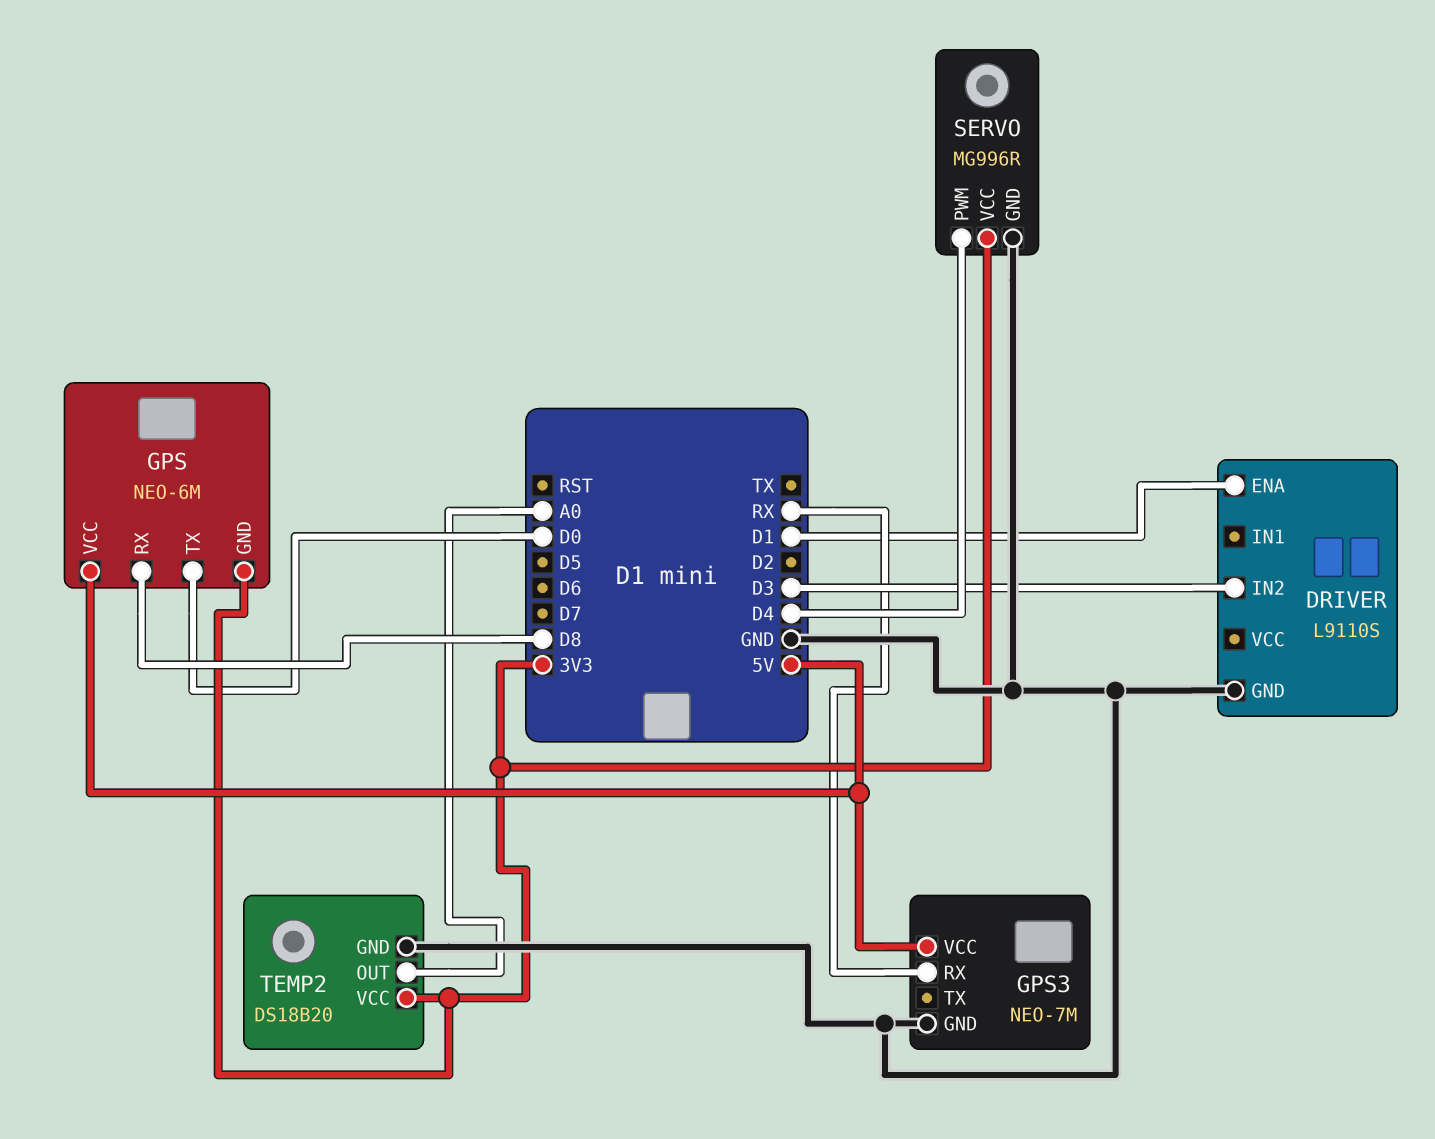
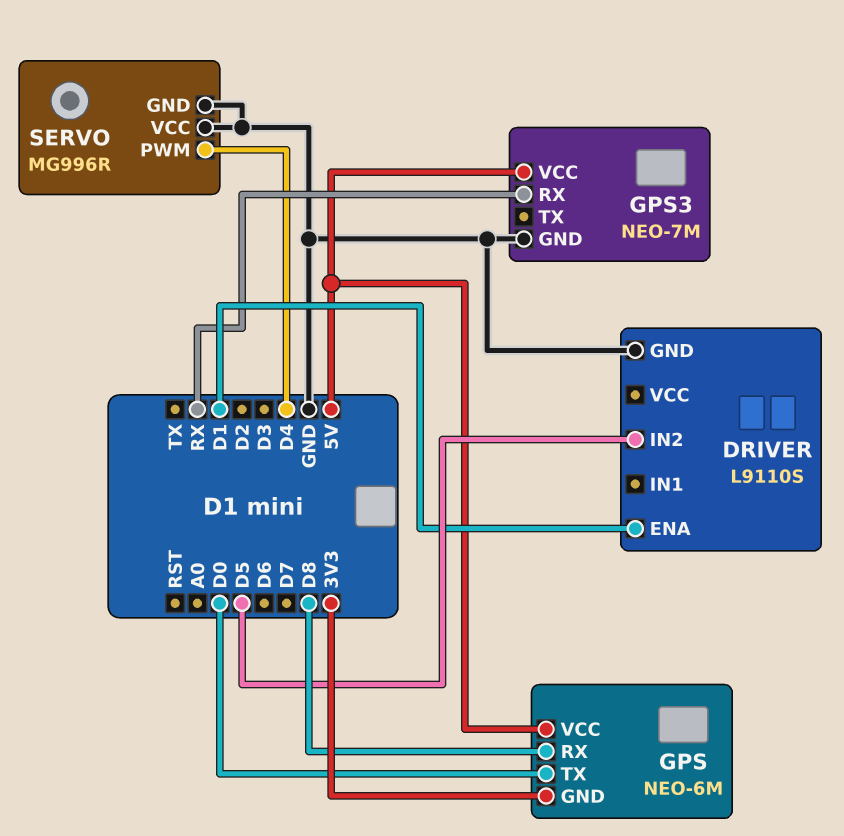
DRIVER pin IN2: D3 -> D5
SERVO pin VCC: 3V3 -> GND
TEMP2: DS18B20 -> none
TEMP2 pin GND: GND -> none
TEMP2 pin OUT: A0 -> none
TEMP2 pin VCC: 3V3 -> none

